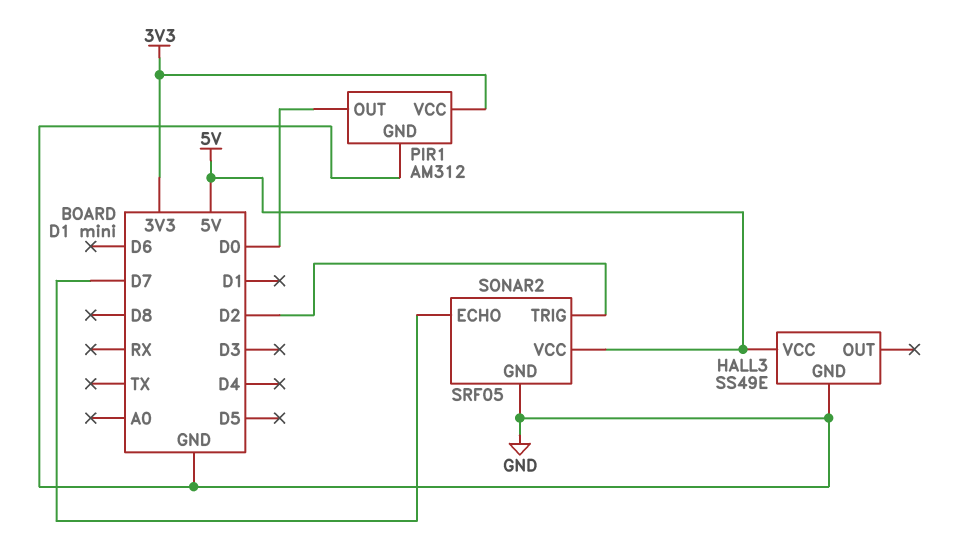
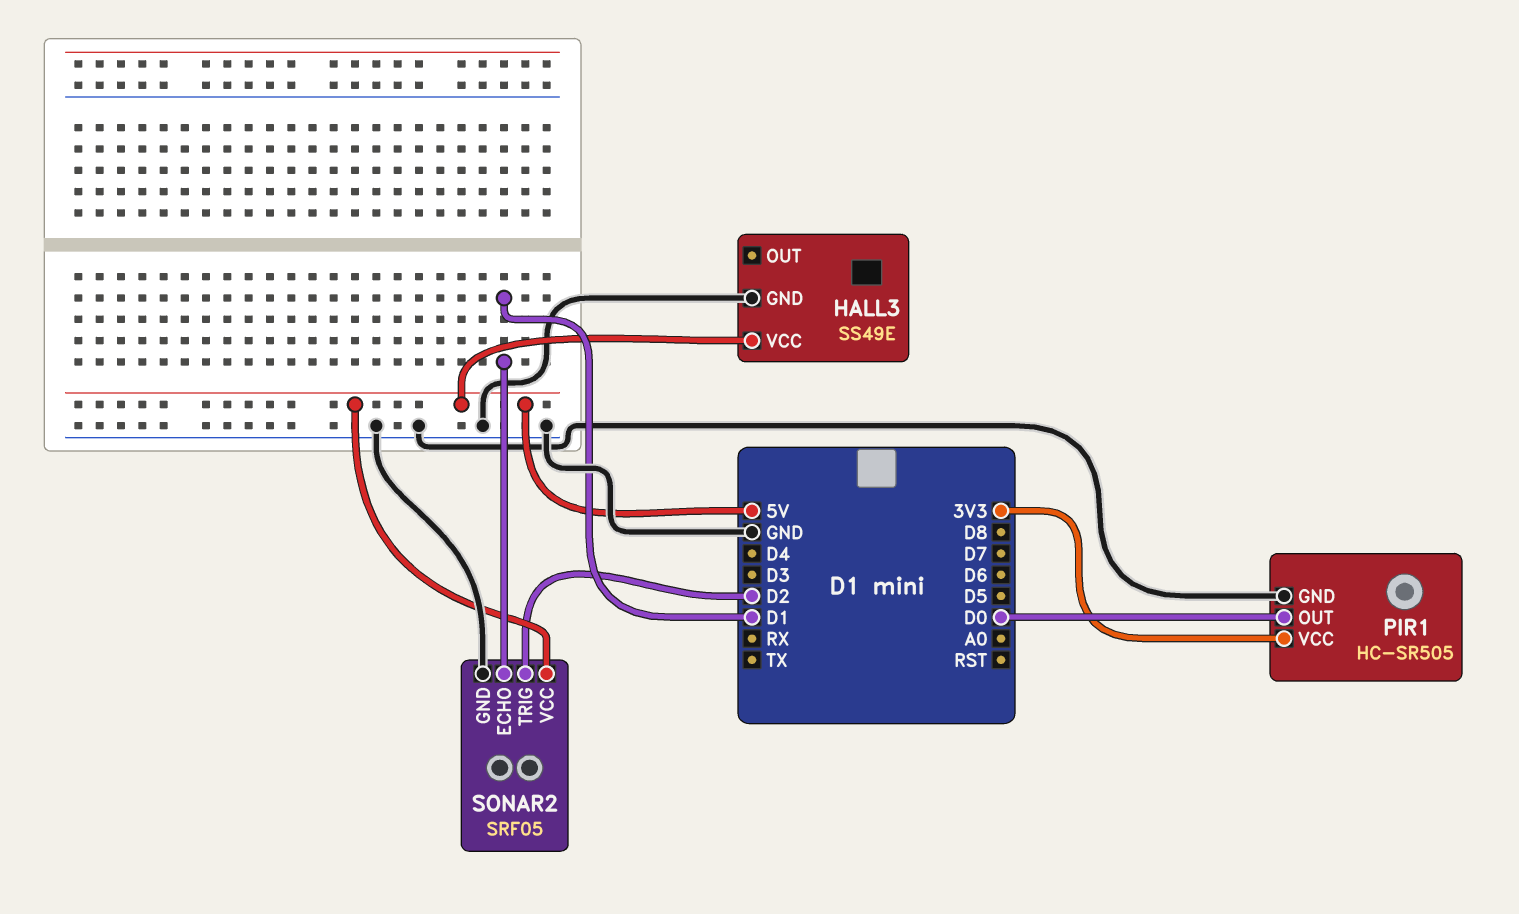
PIR1: AM312 -> HC-SR505
SONAR2 pin ECHO: D7 -> D1

